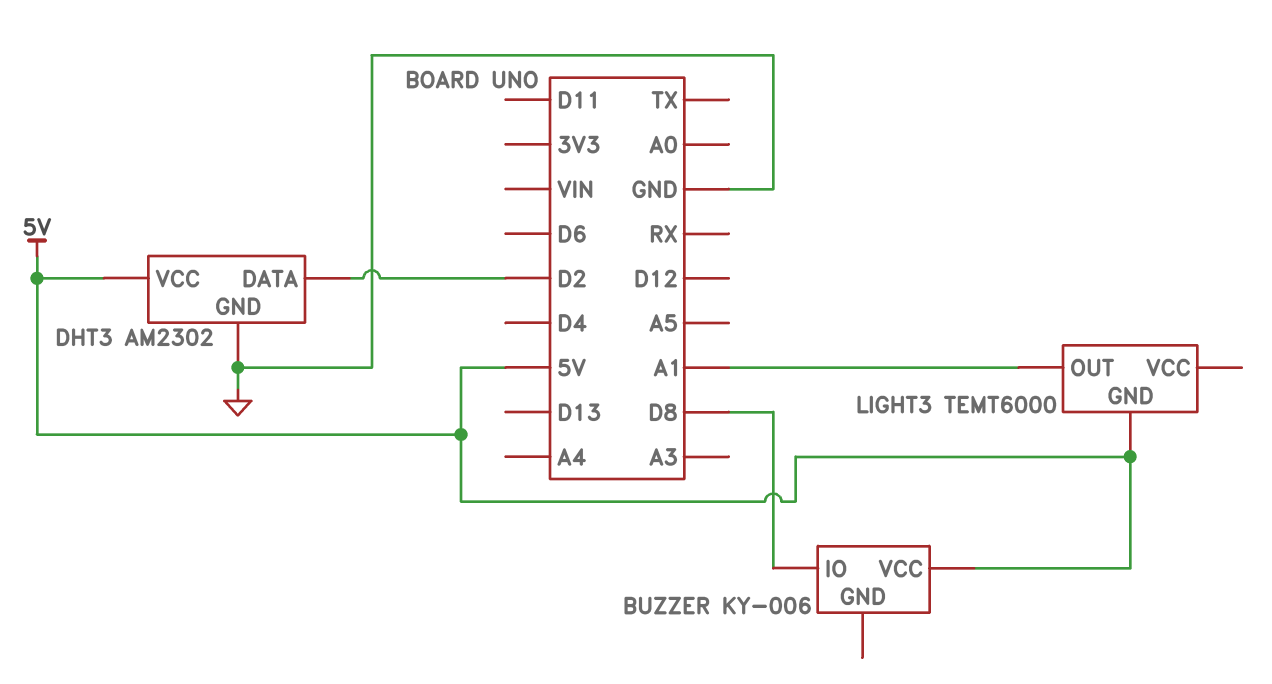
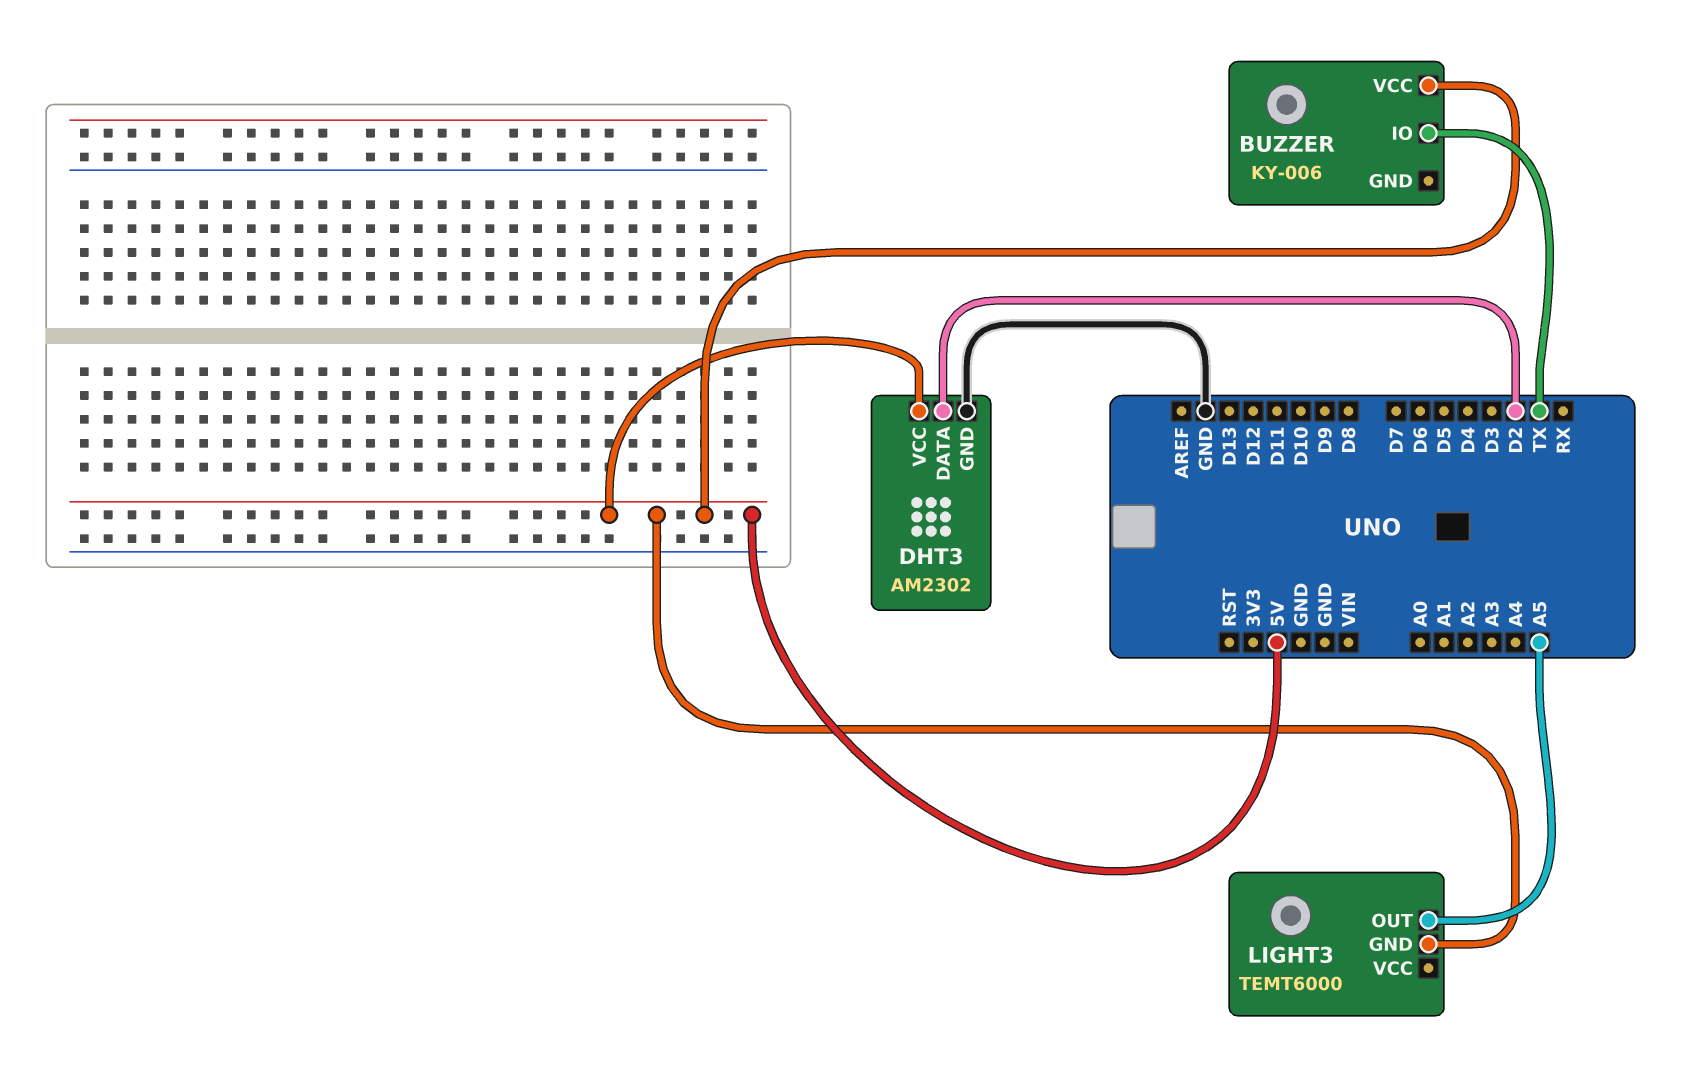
BUZZER pin IO: D8 -> TX
LIGHT3 pin OUT: A1 -> A5

